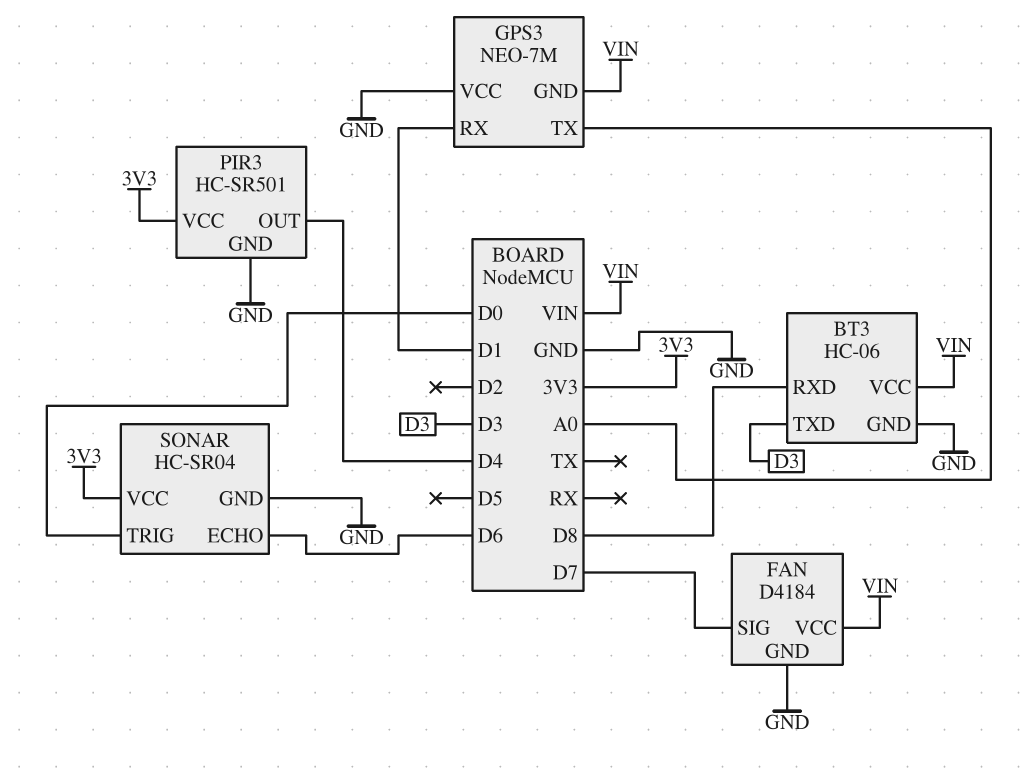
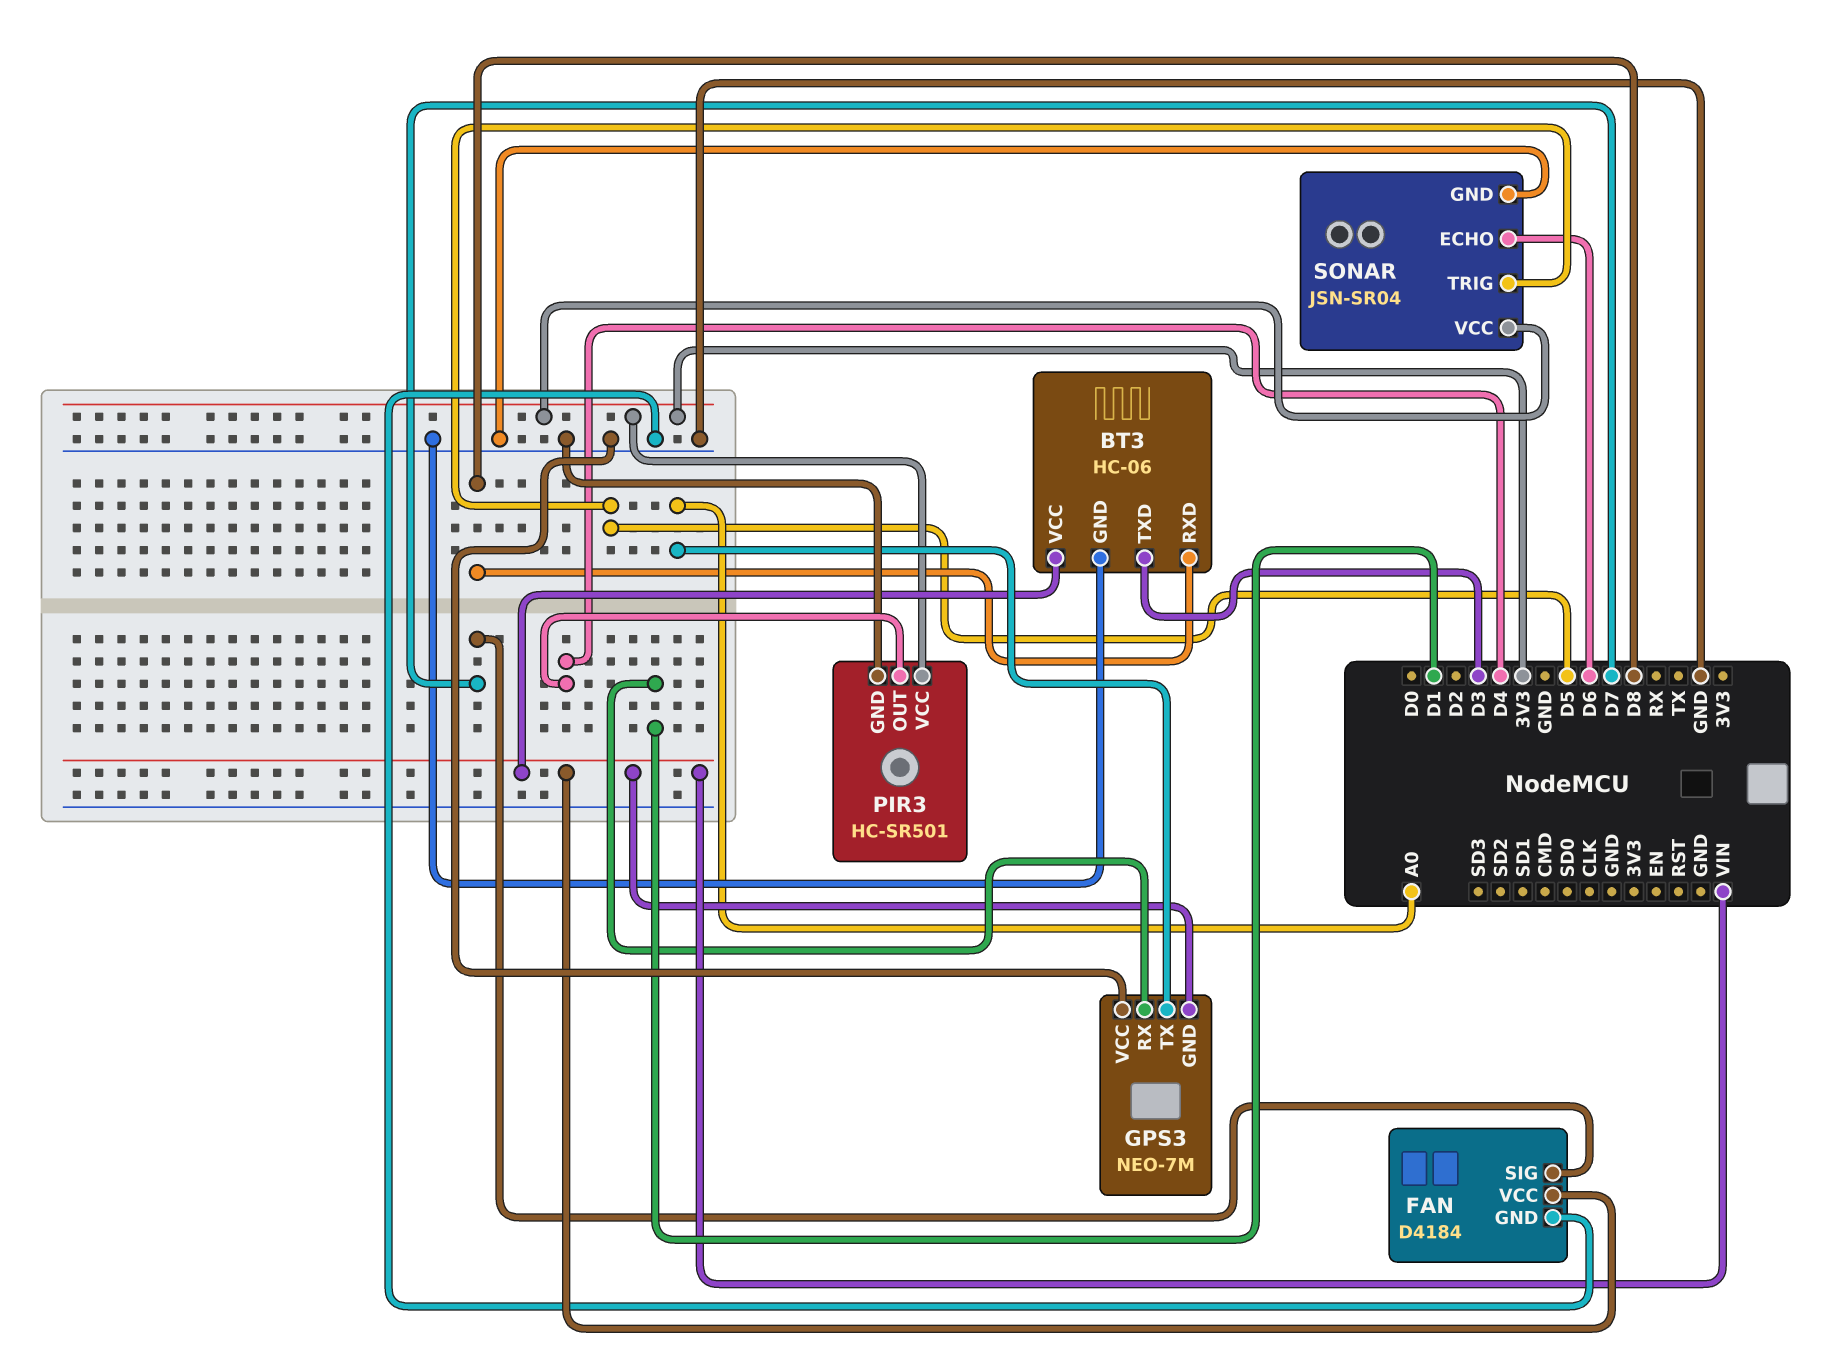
SONAR: HC-SR04 -> JSN-SR04
SONAR pin TRIG: D0 -> D5

